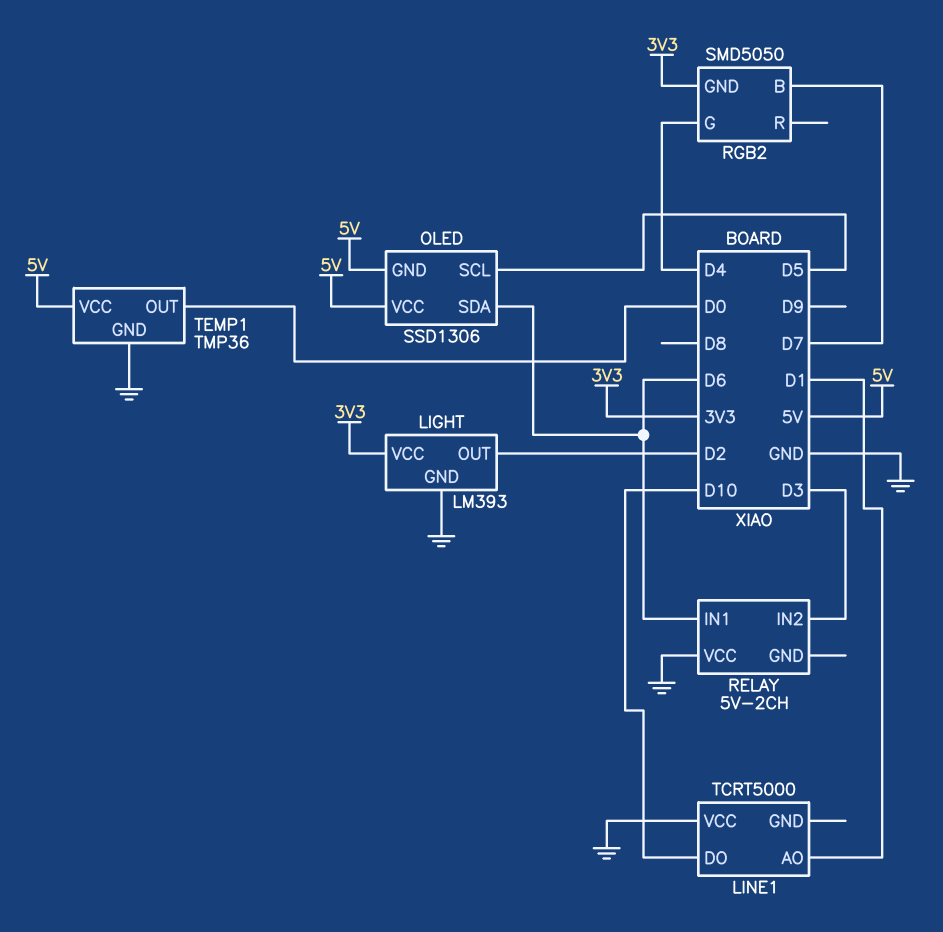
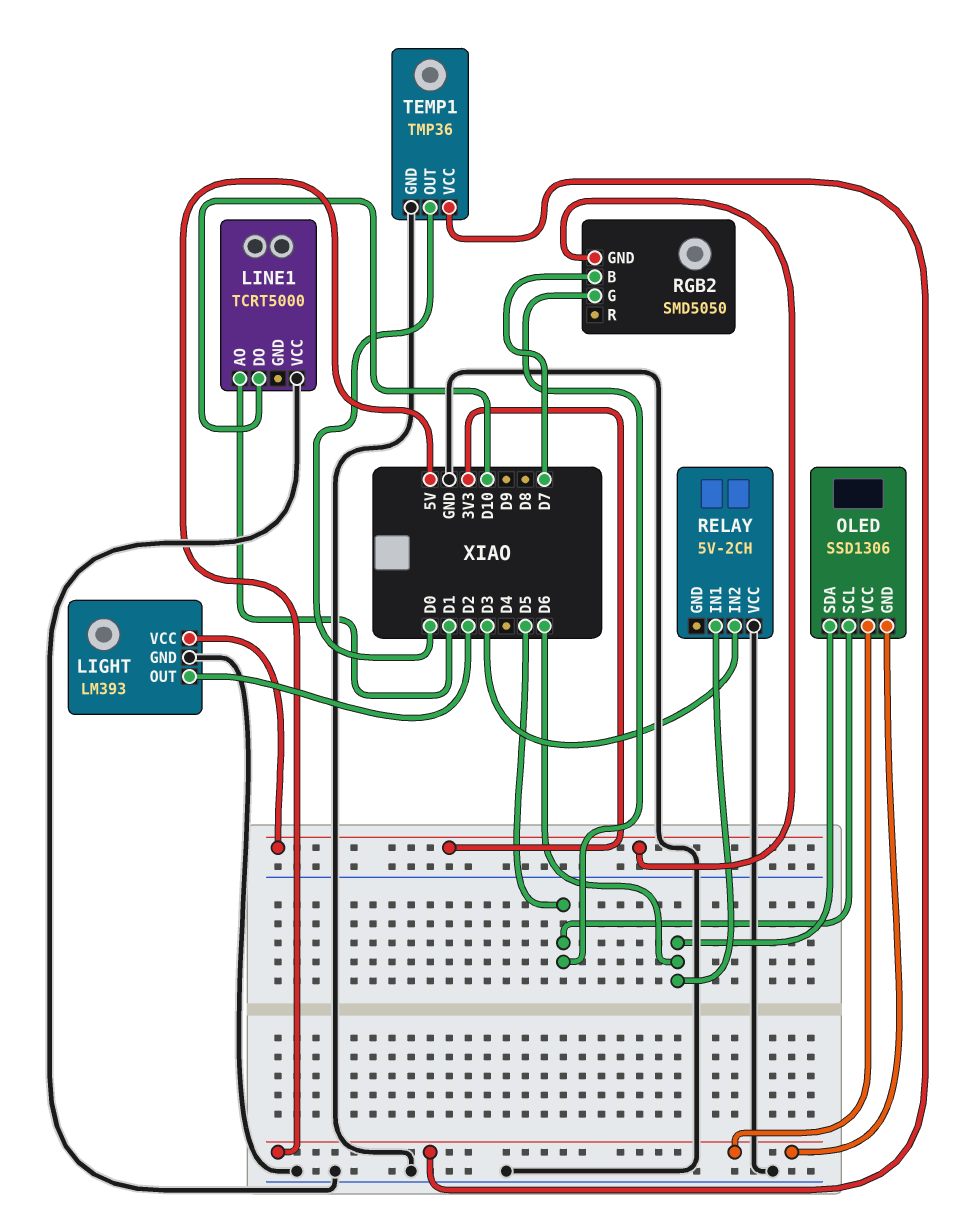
RGB2 pin G: D4 -> D5

